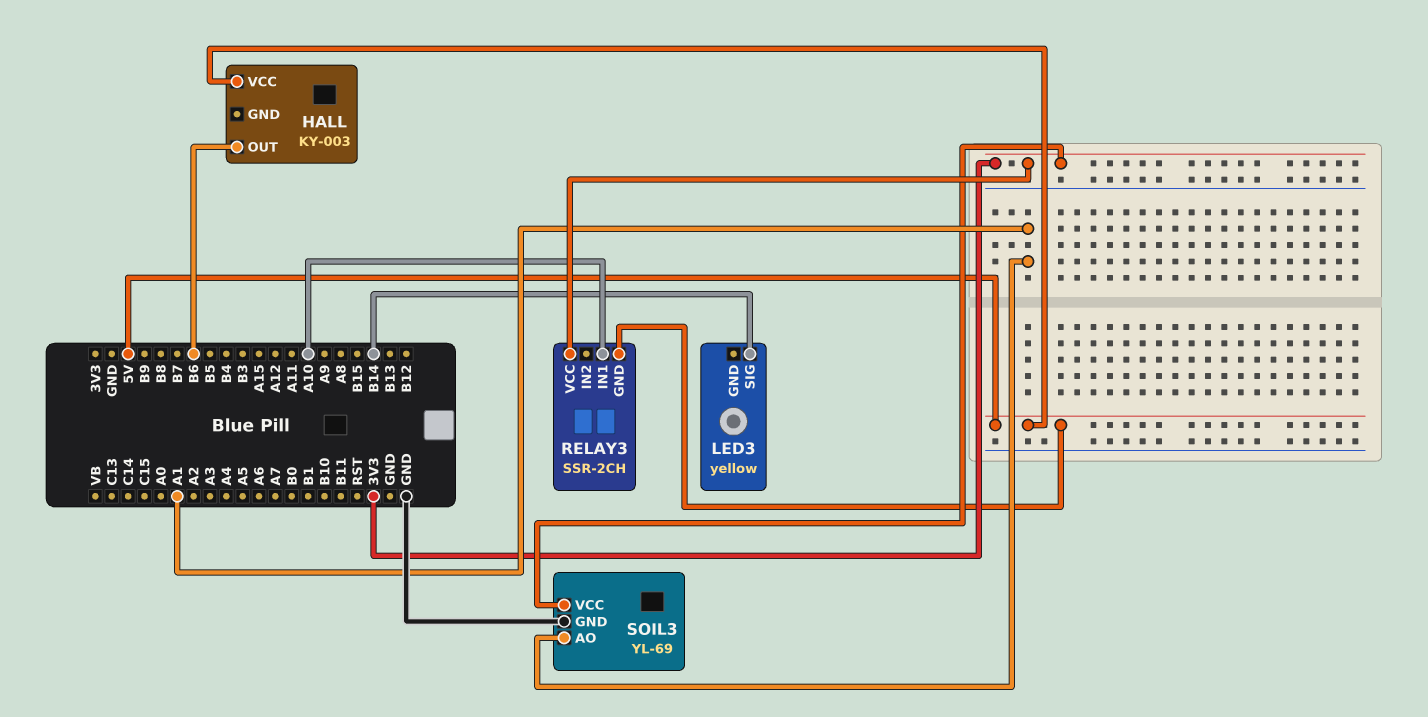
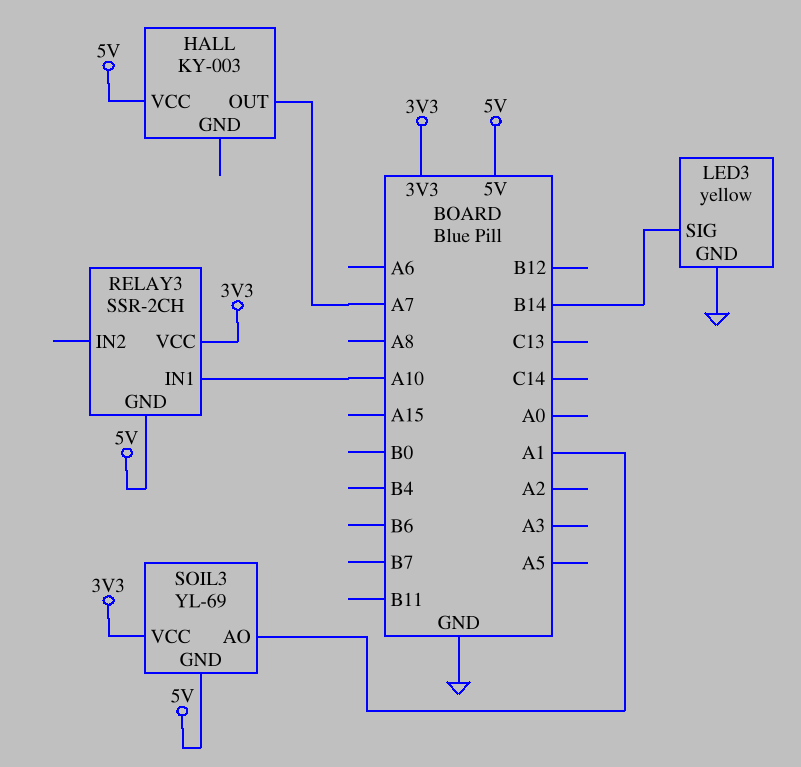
HALL pin OUT: B6 -> A7
LED3 pin GND: none -> GND
SOIL3 pin GND: GND -> 5V

